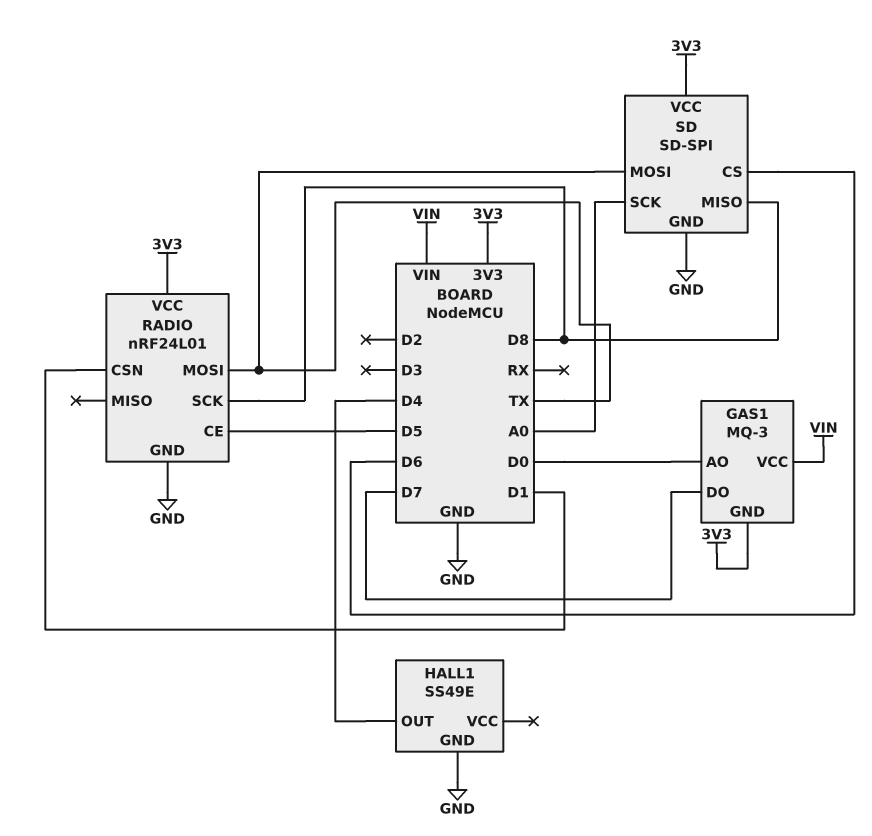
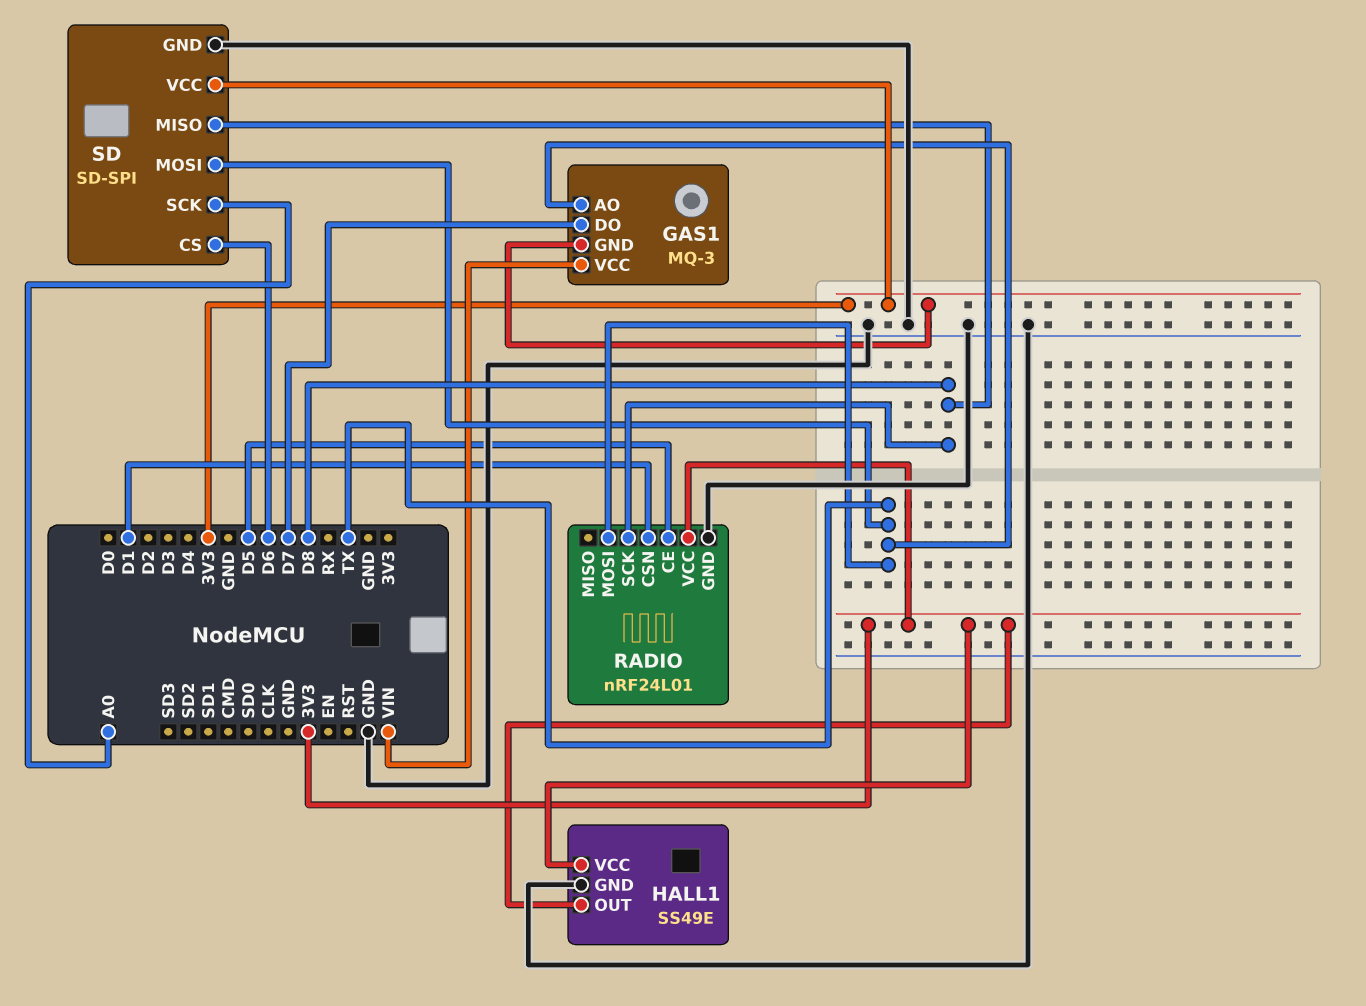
GAS1 pin AO: D0 -> TX
HALL1 pin OUT: D4 -> 3V3
HALL1 pin VCC: none -> 3V3

